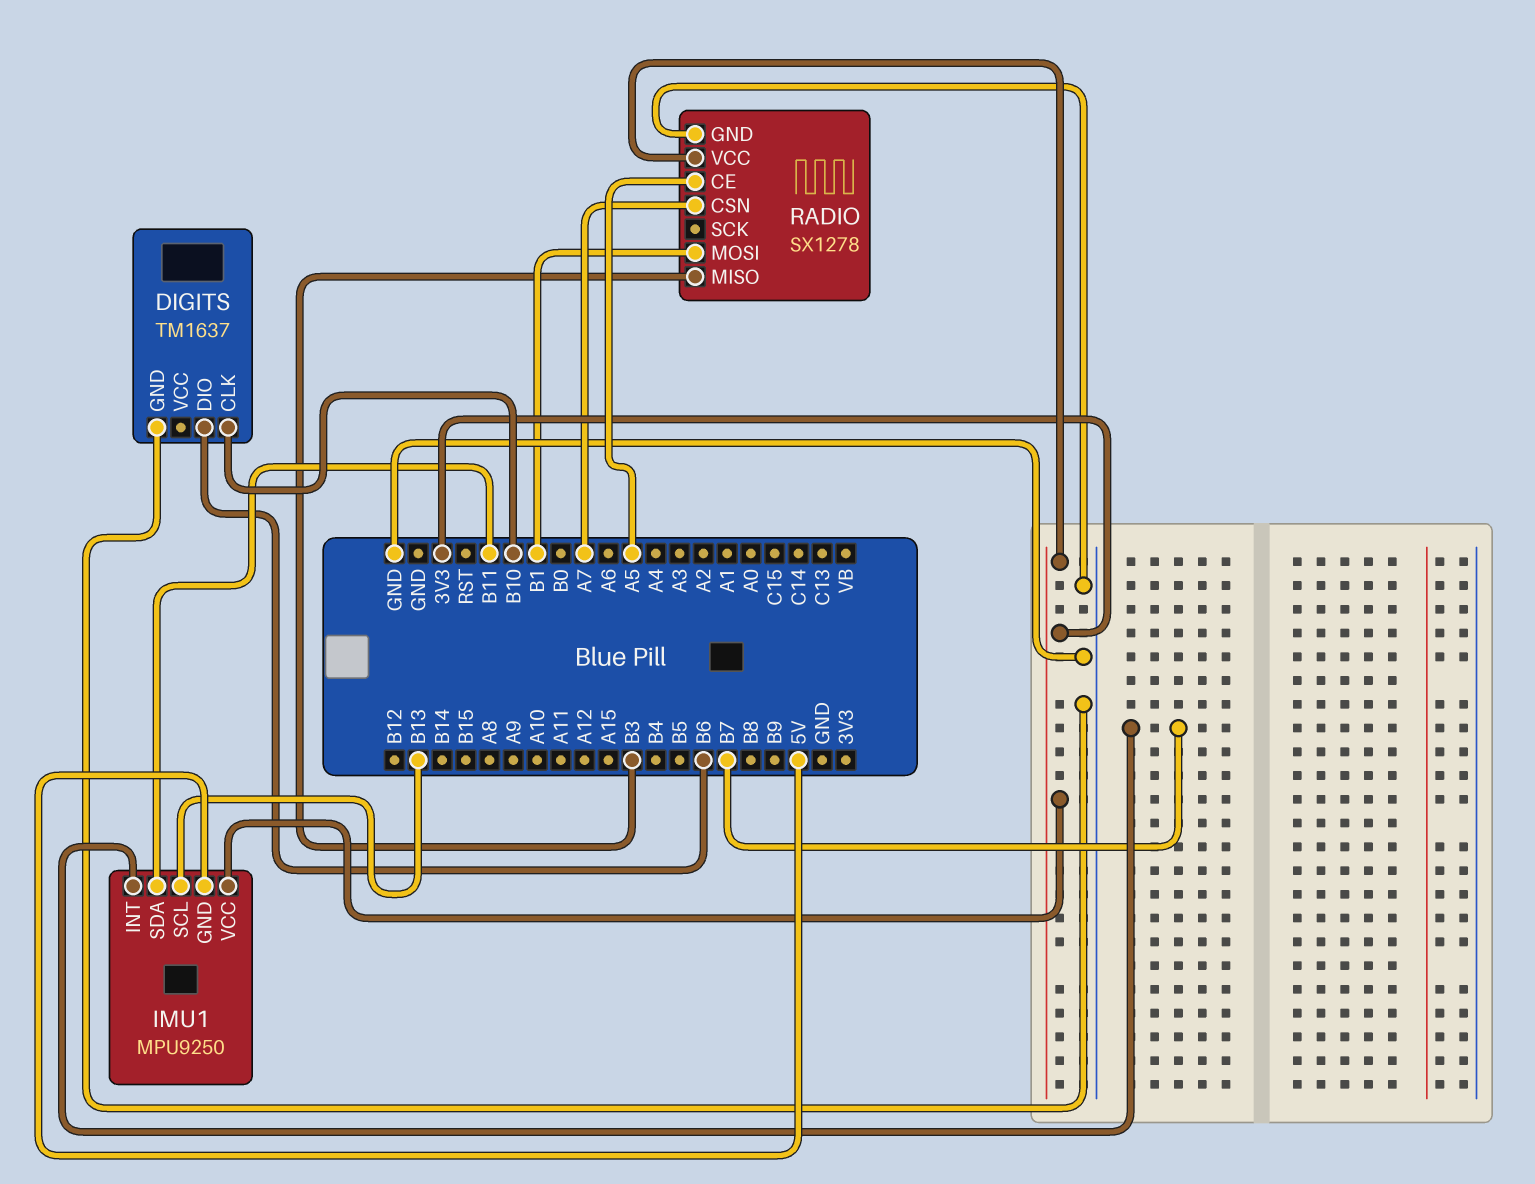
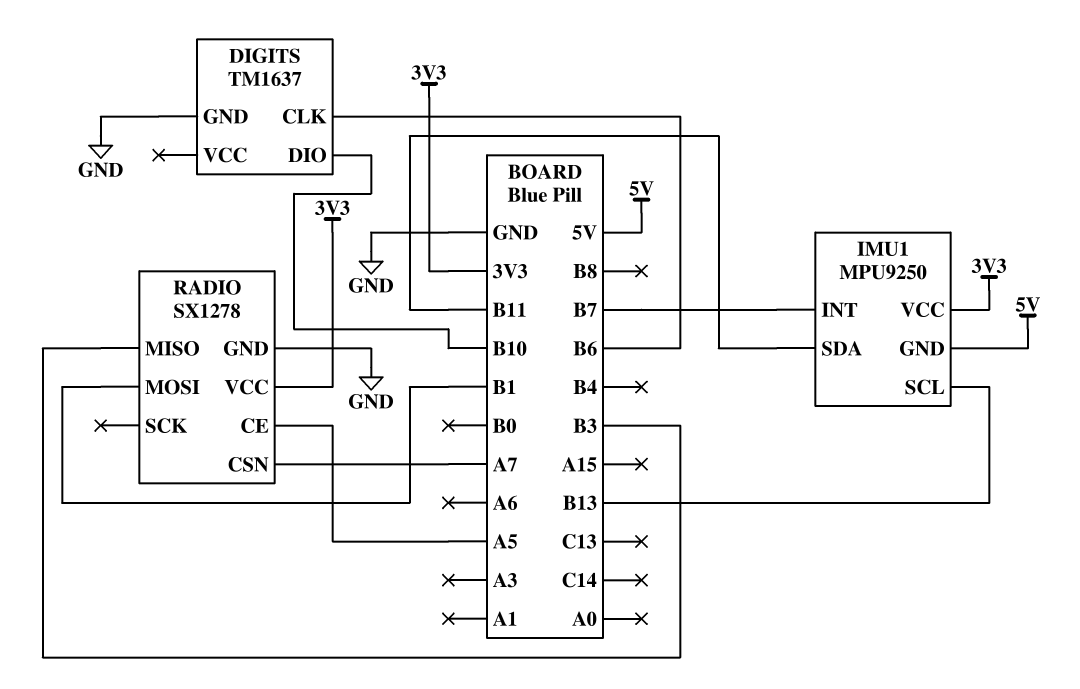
DIGITS pin CLK: B10 -> B6
DIGITS pin DIO: B6 -> B10

